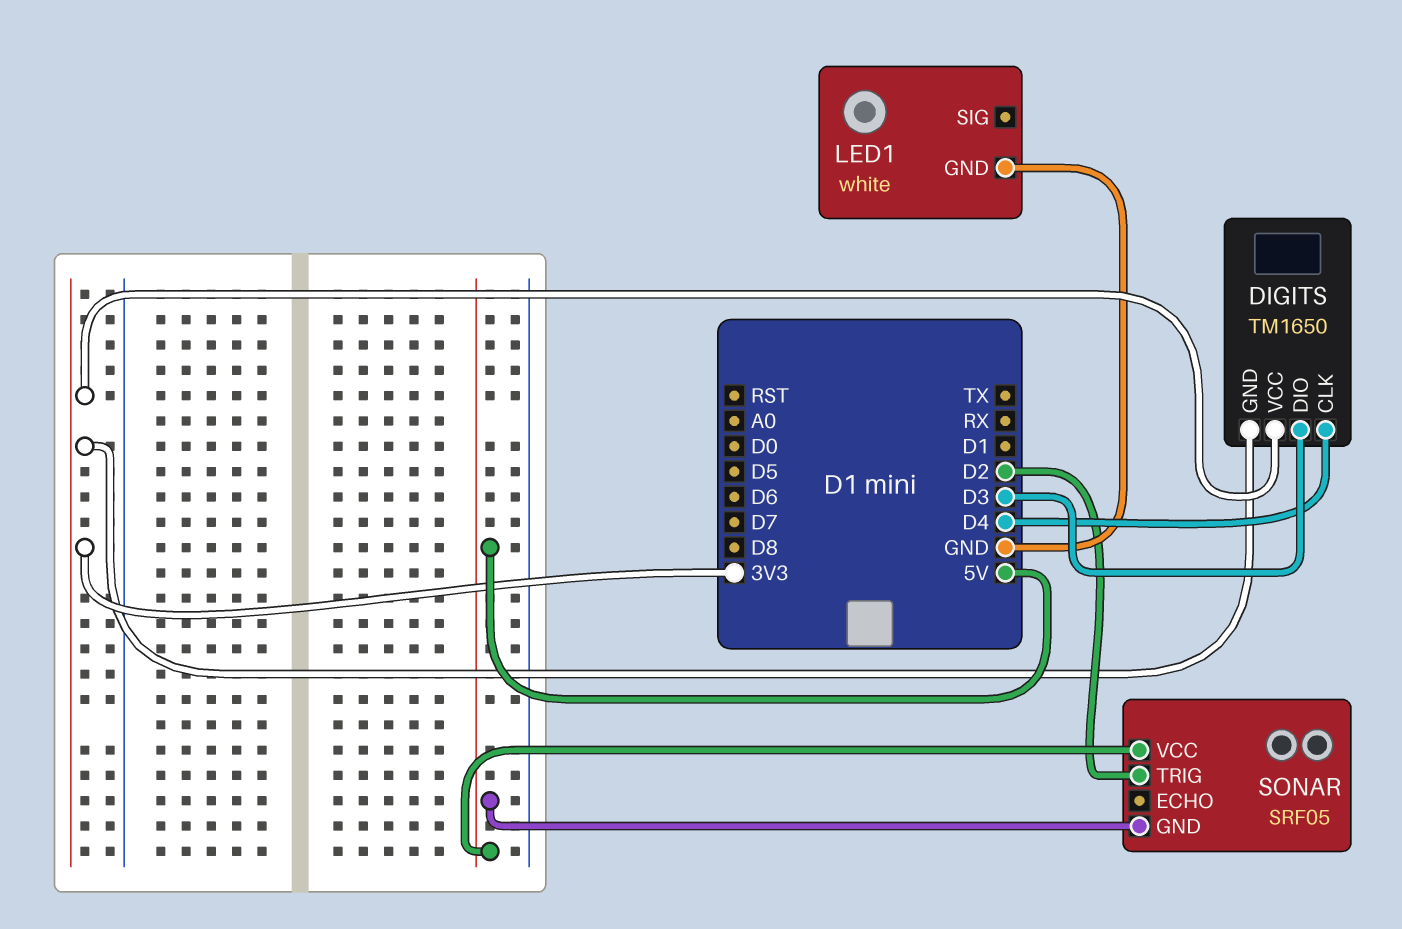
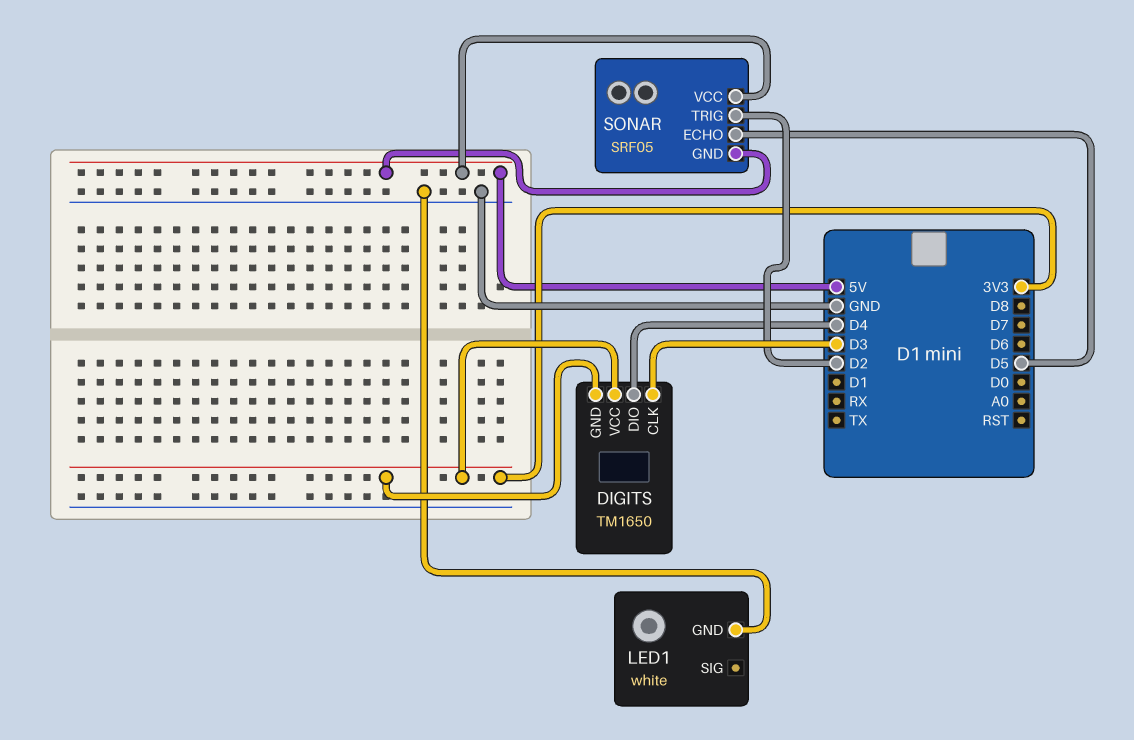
DIGITS pin CLK: D4 -> D3
DIGITS pin DIO: D3 -> D4
SONAR pin ECHO: none -> D5

